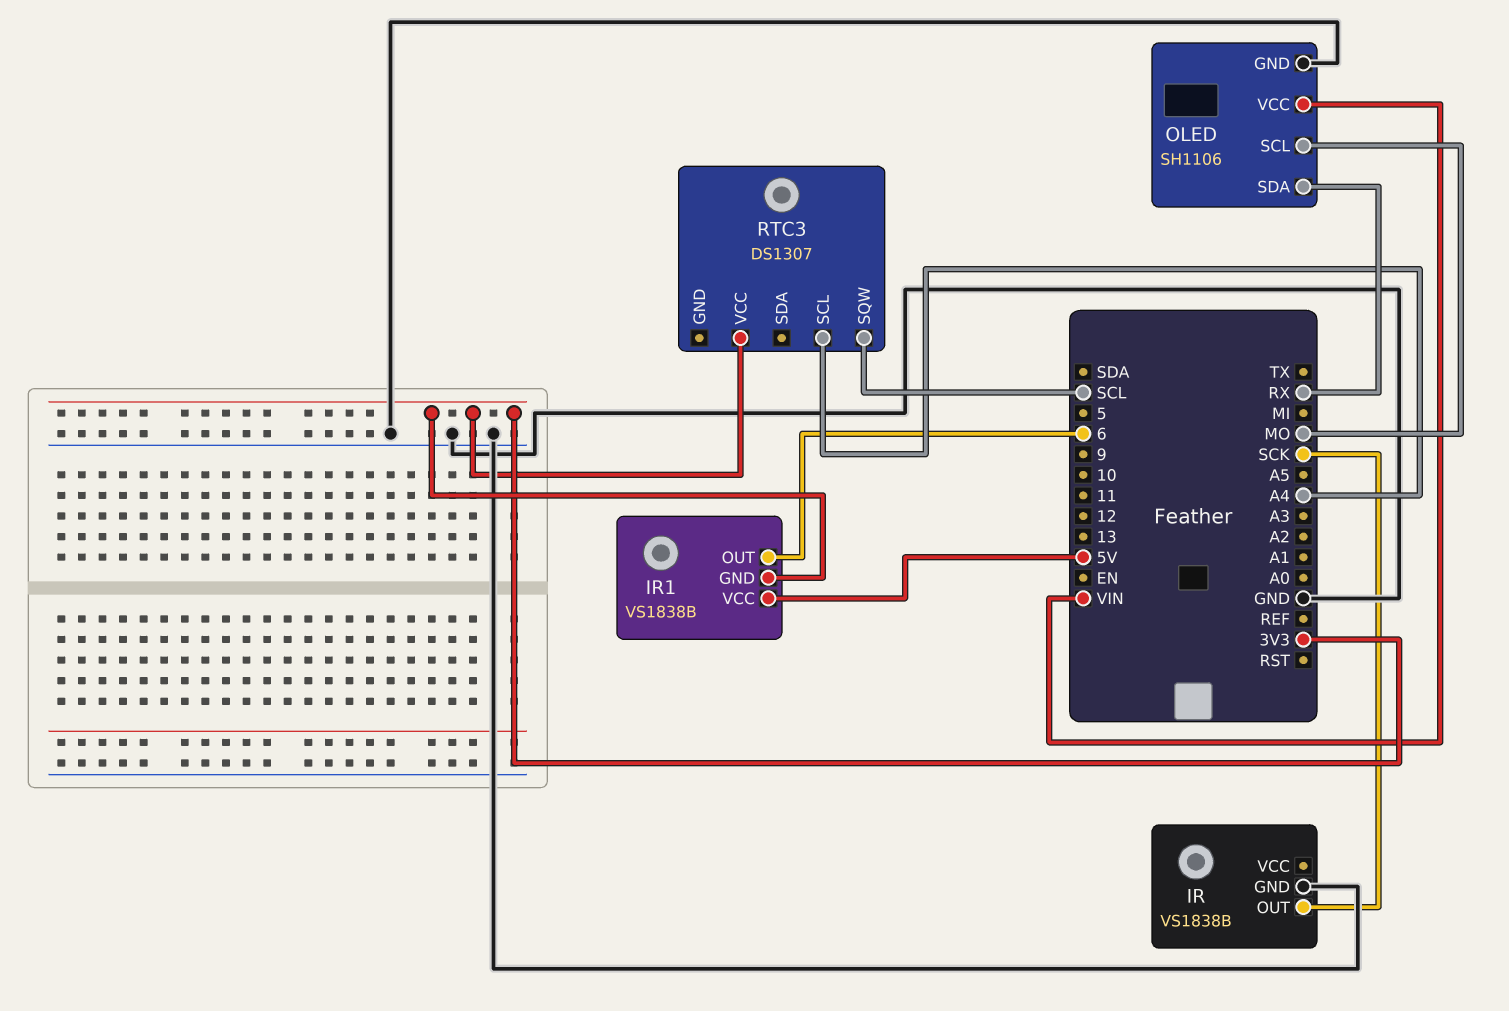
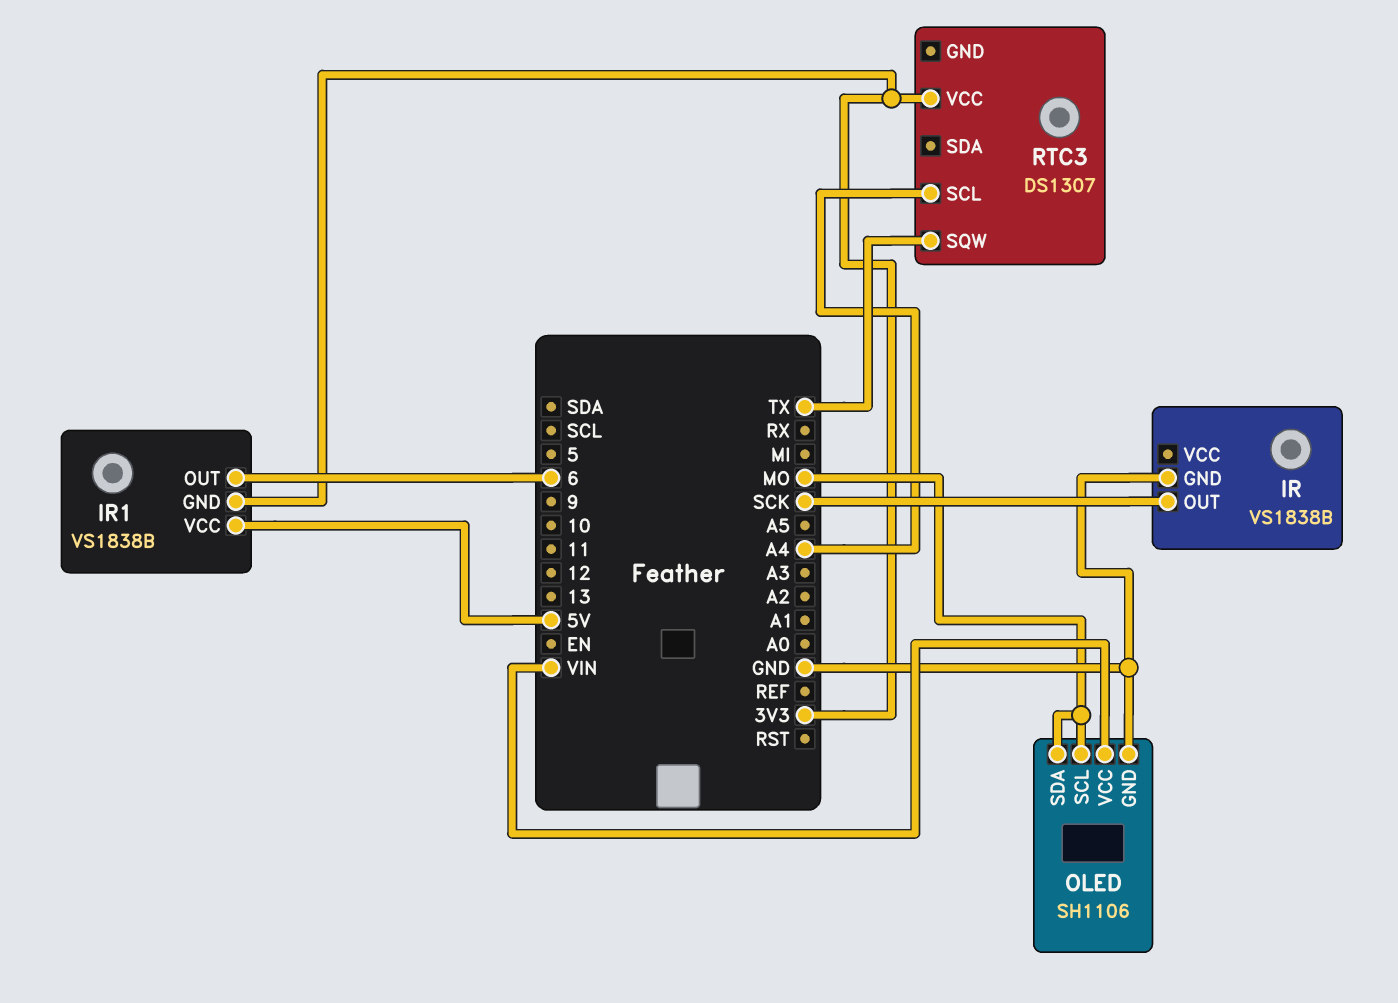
OLED pin SDA: RX -> MO
RTC3 pin SQW: SCL -> TX

